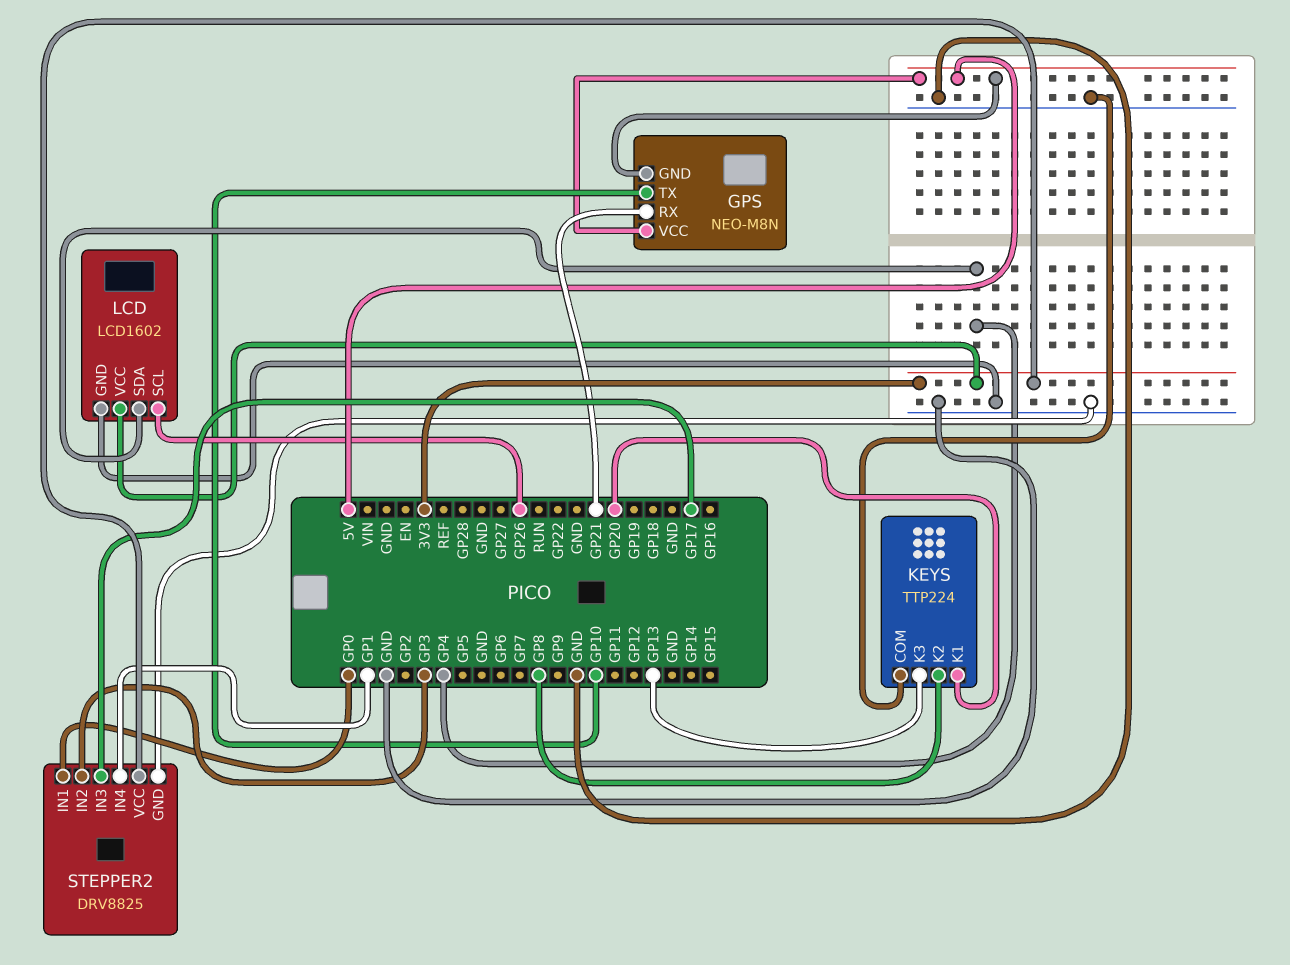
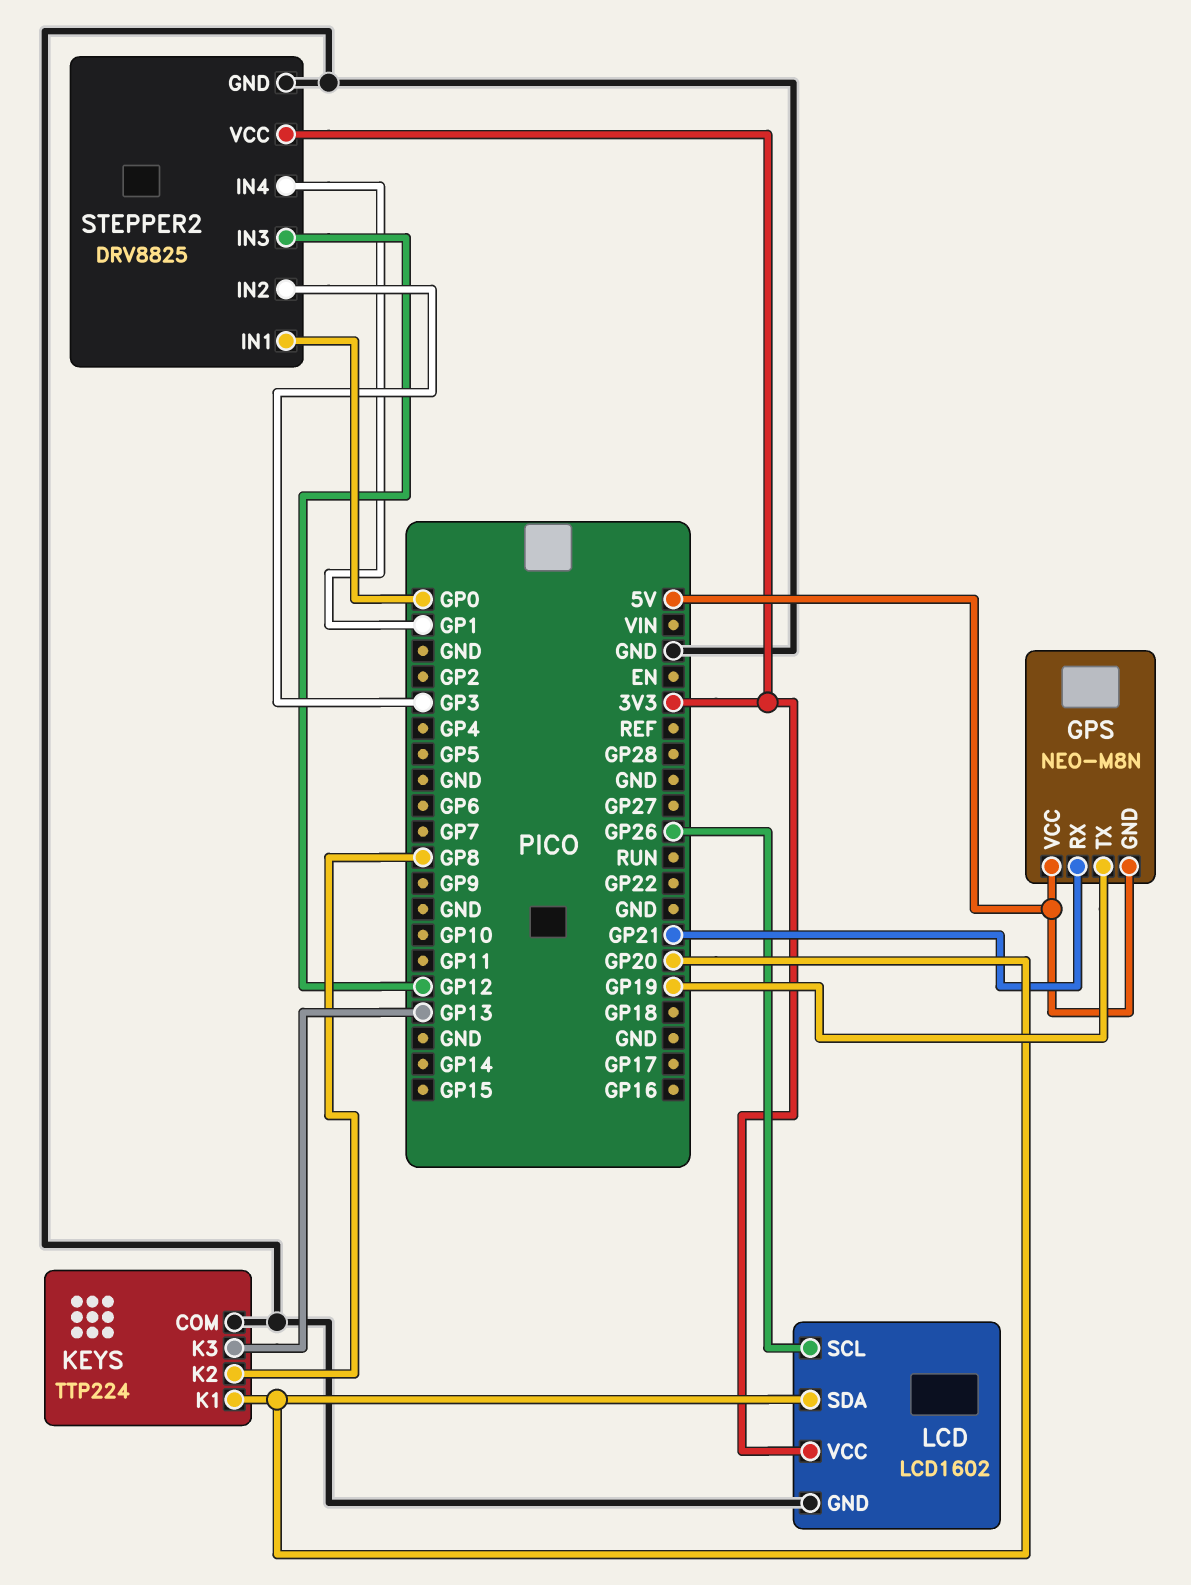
GPS pin TX: GP10 -> GP19
LCD pin SDA: GP4 -> GP20
STEPPER2 pin IN3: GP17 -> GP12

